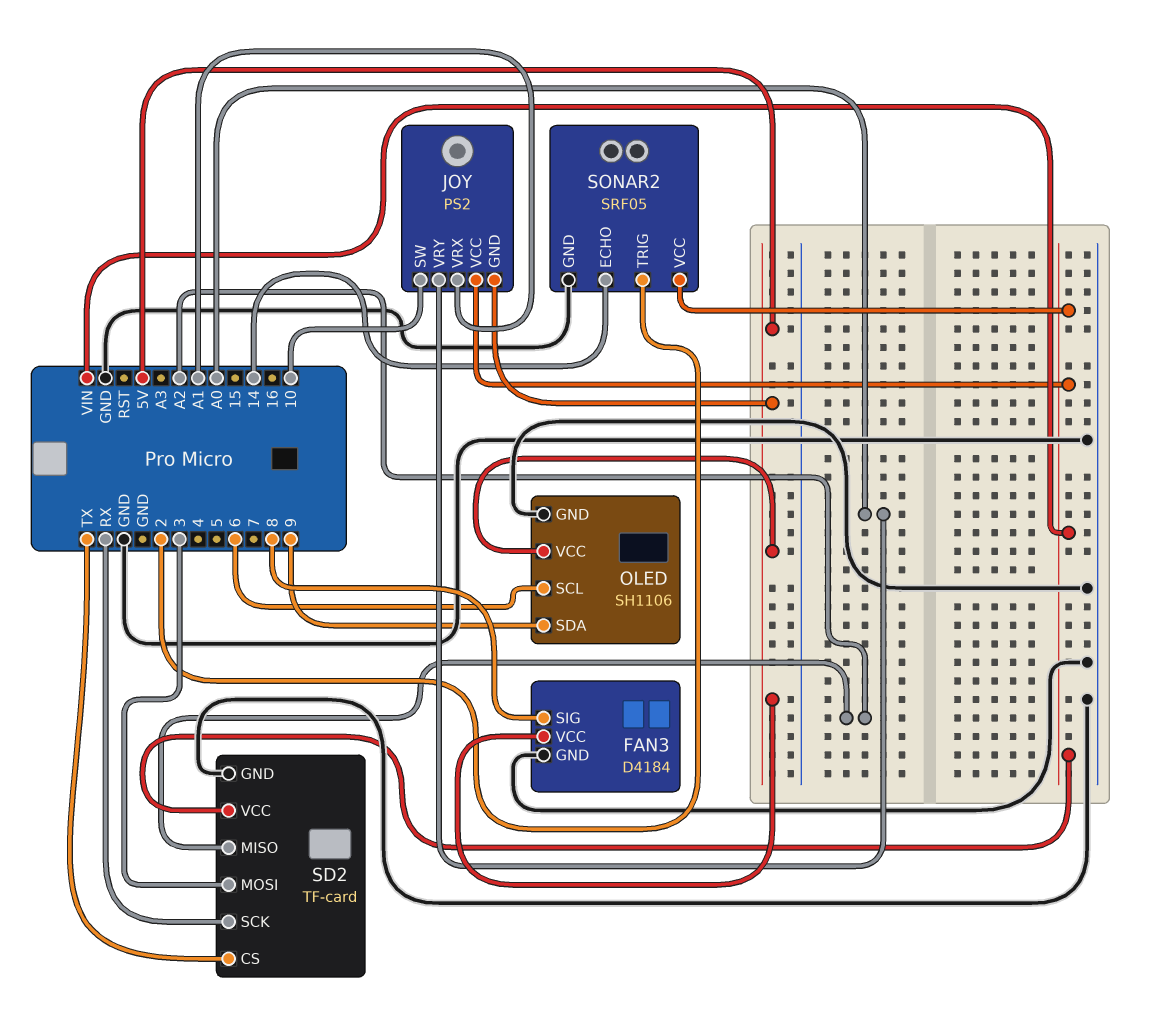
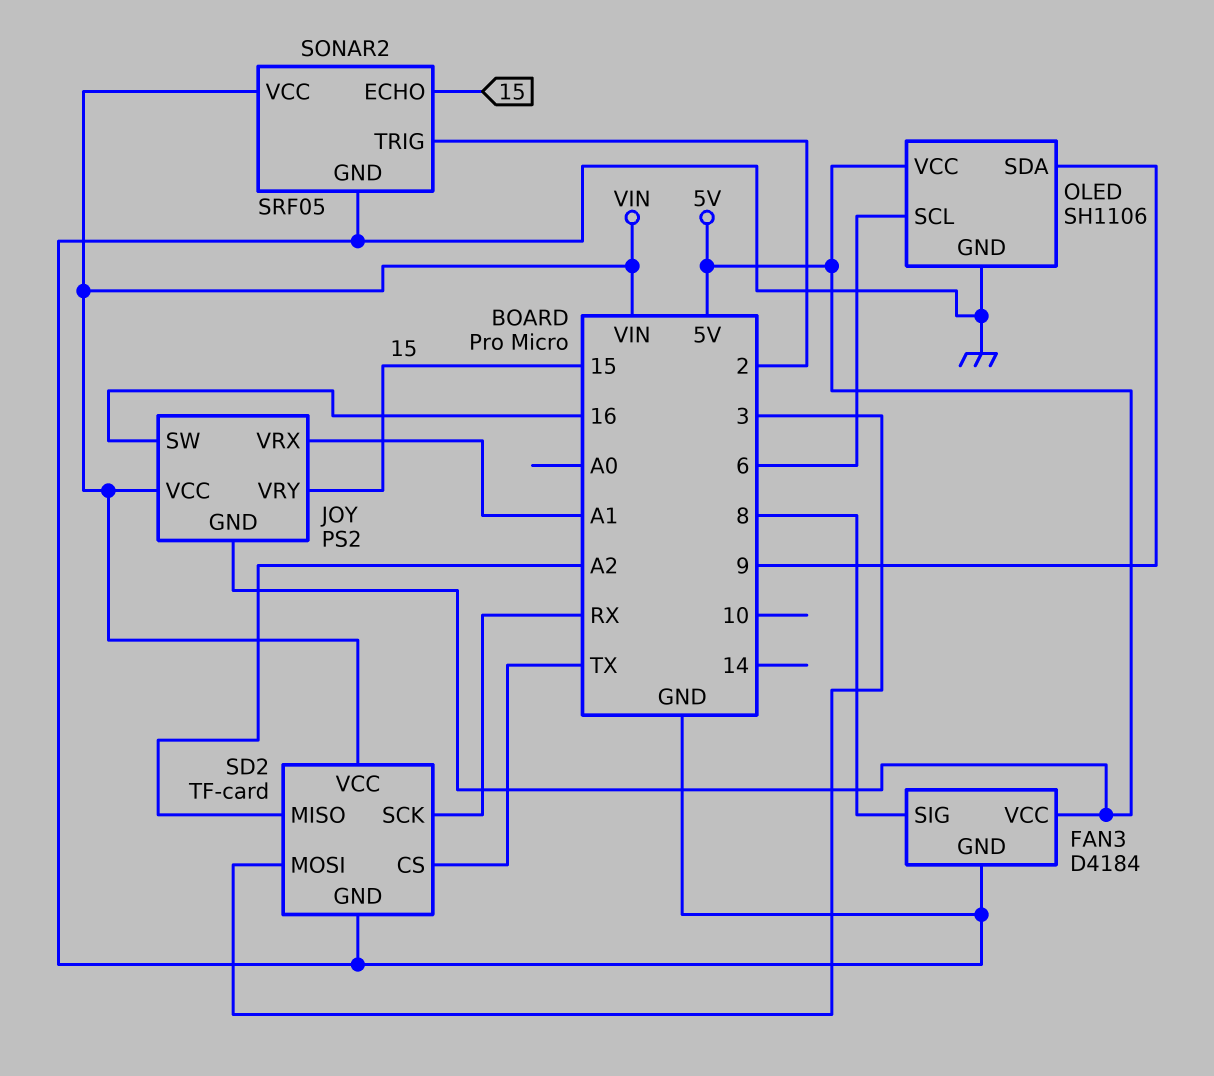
JOY pin SW: 10 -> 16
JOY pin VRY: A0 -> 15
SONAR2 pin ECHO: 14 -> 15

